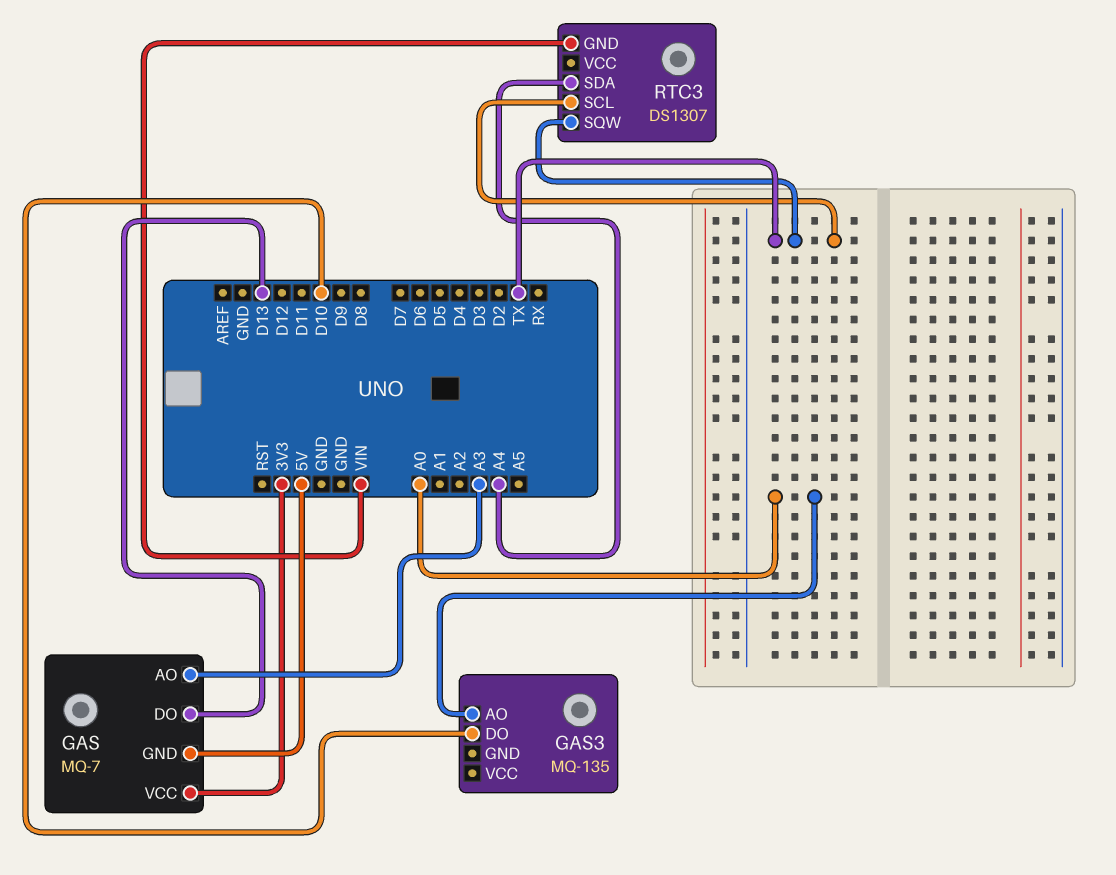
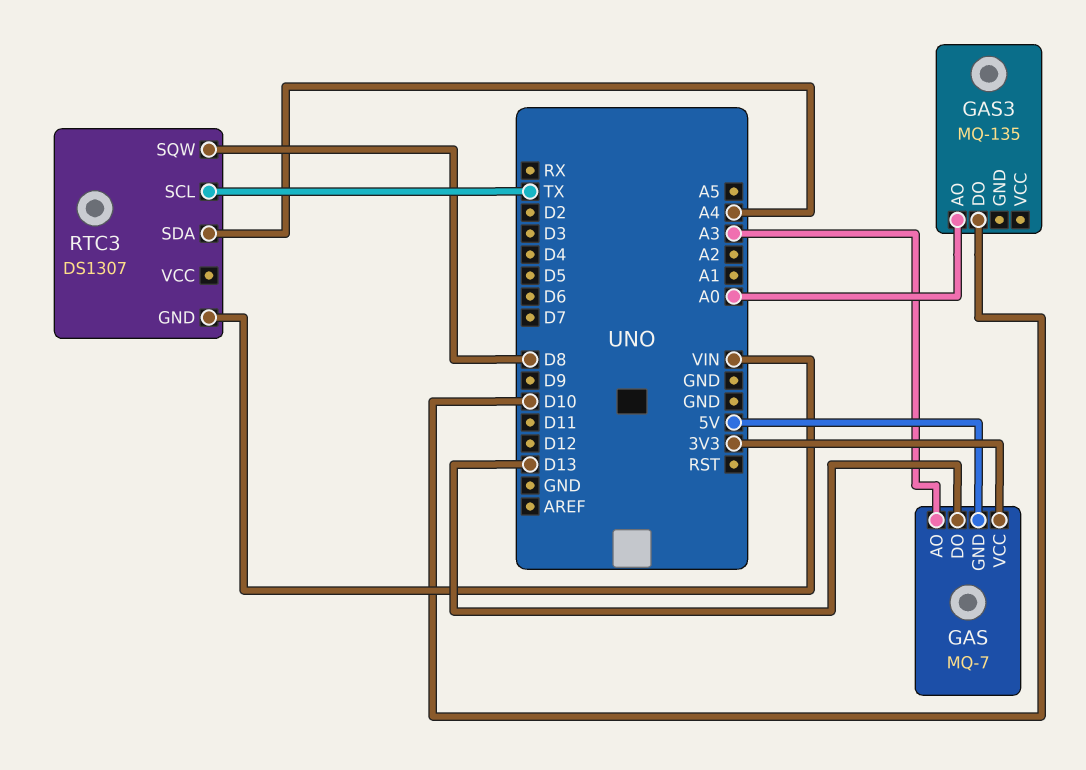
RTC3 pin SQW: TX -> D8

